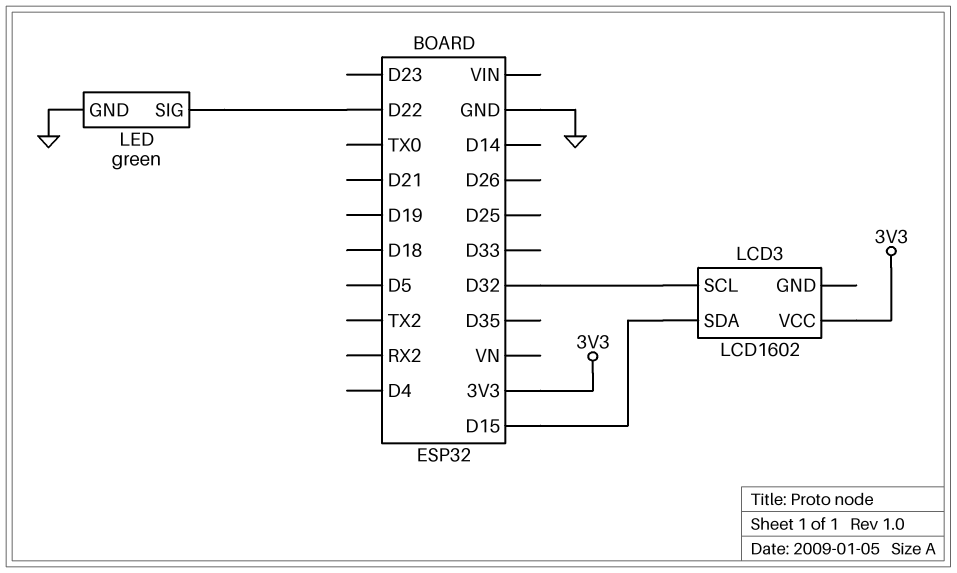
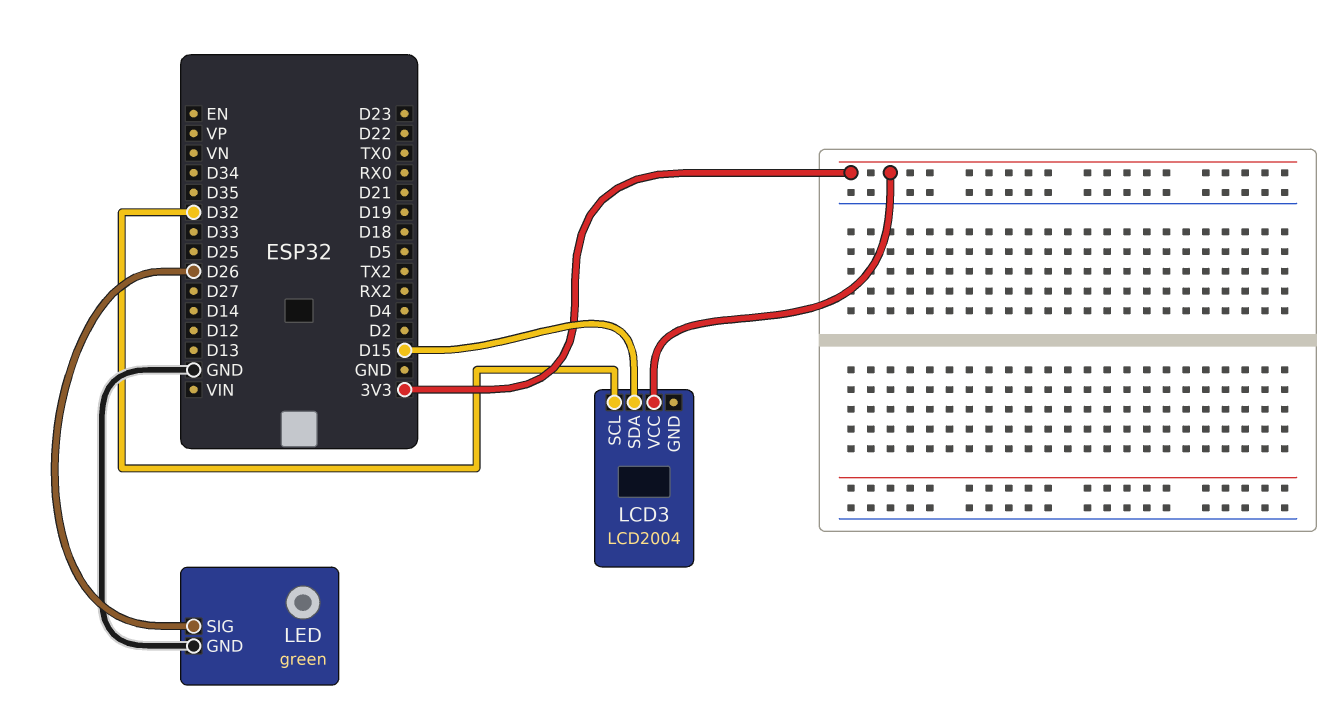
LCD3: LCD1602 -> LCD2004
LED pin SIG: D22 -> D26

